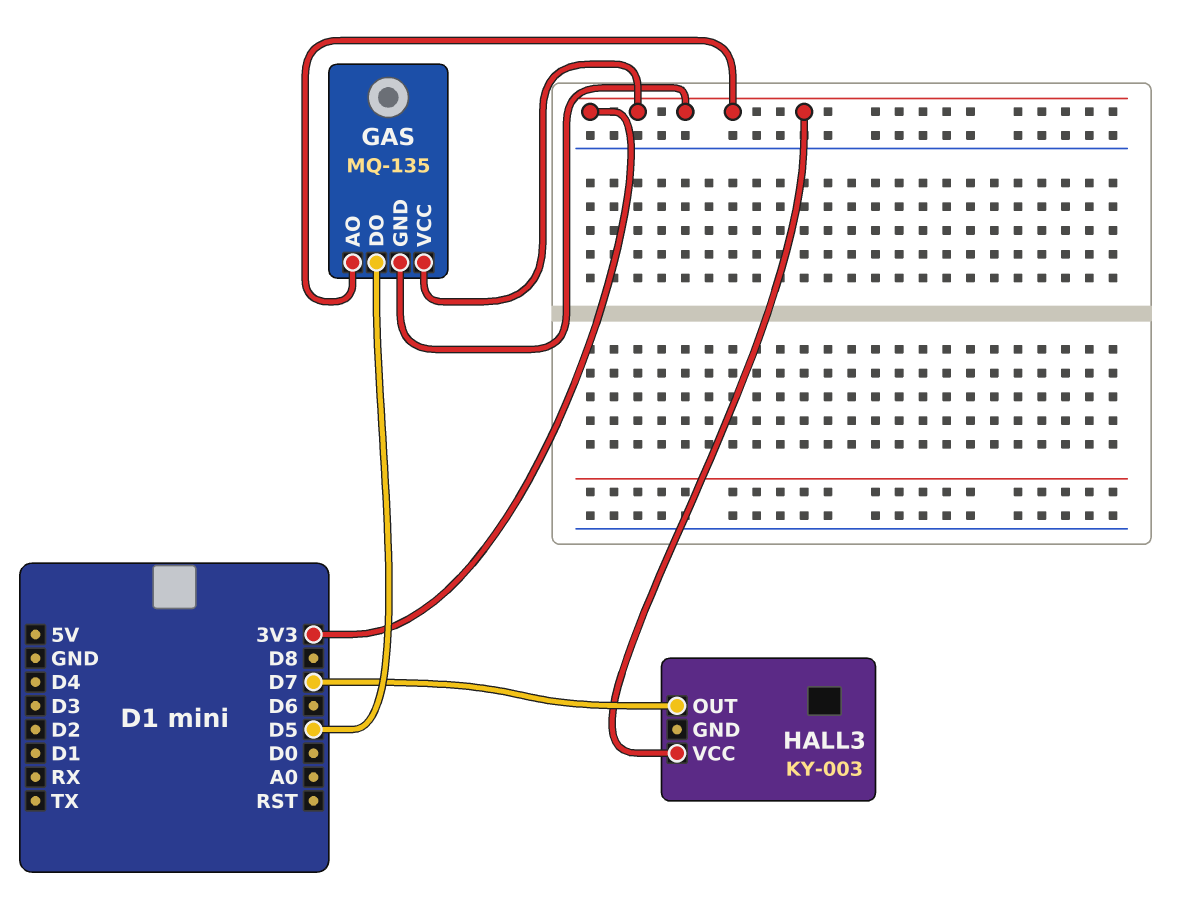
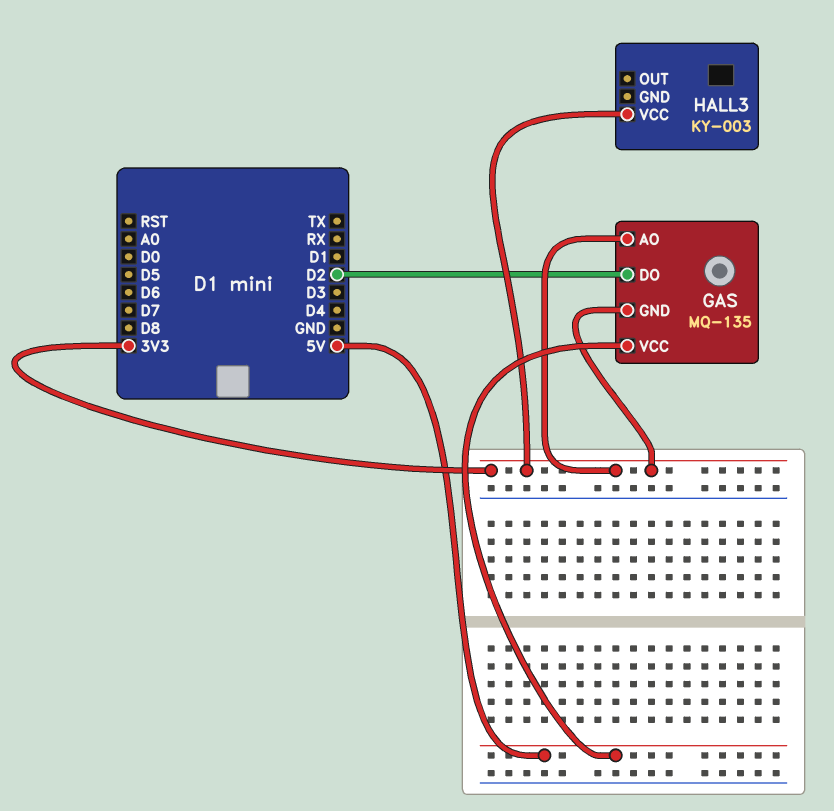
GAS pin DO: D5 -> D2
GAS pin VCC: 3V3 -> 5V
HALL3 pin OUT: D7 -> none

